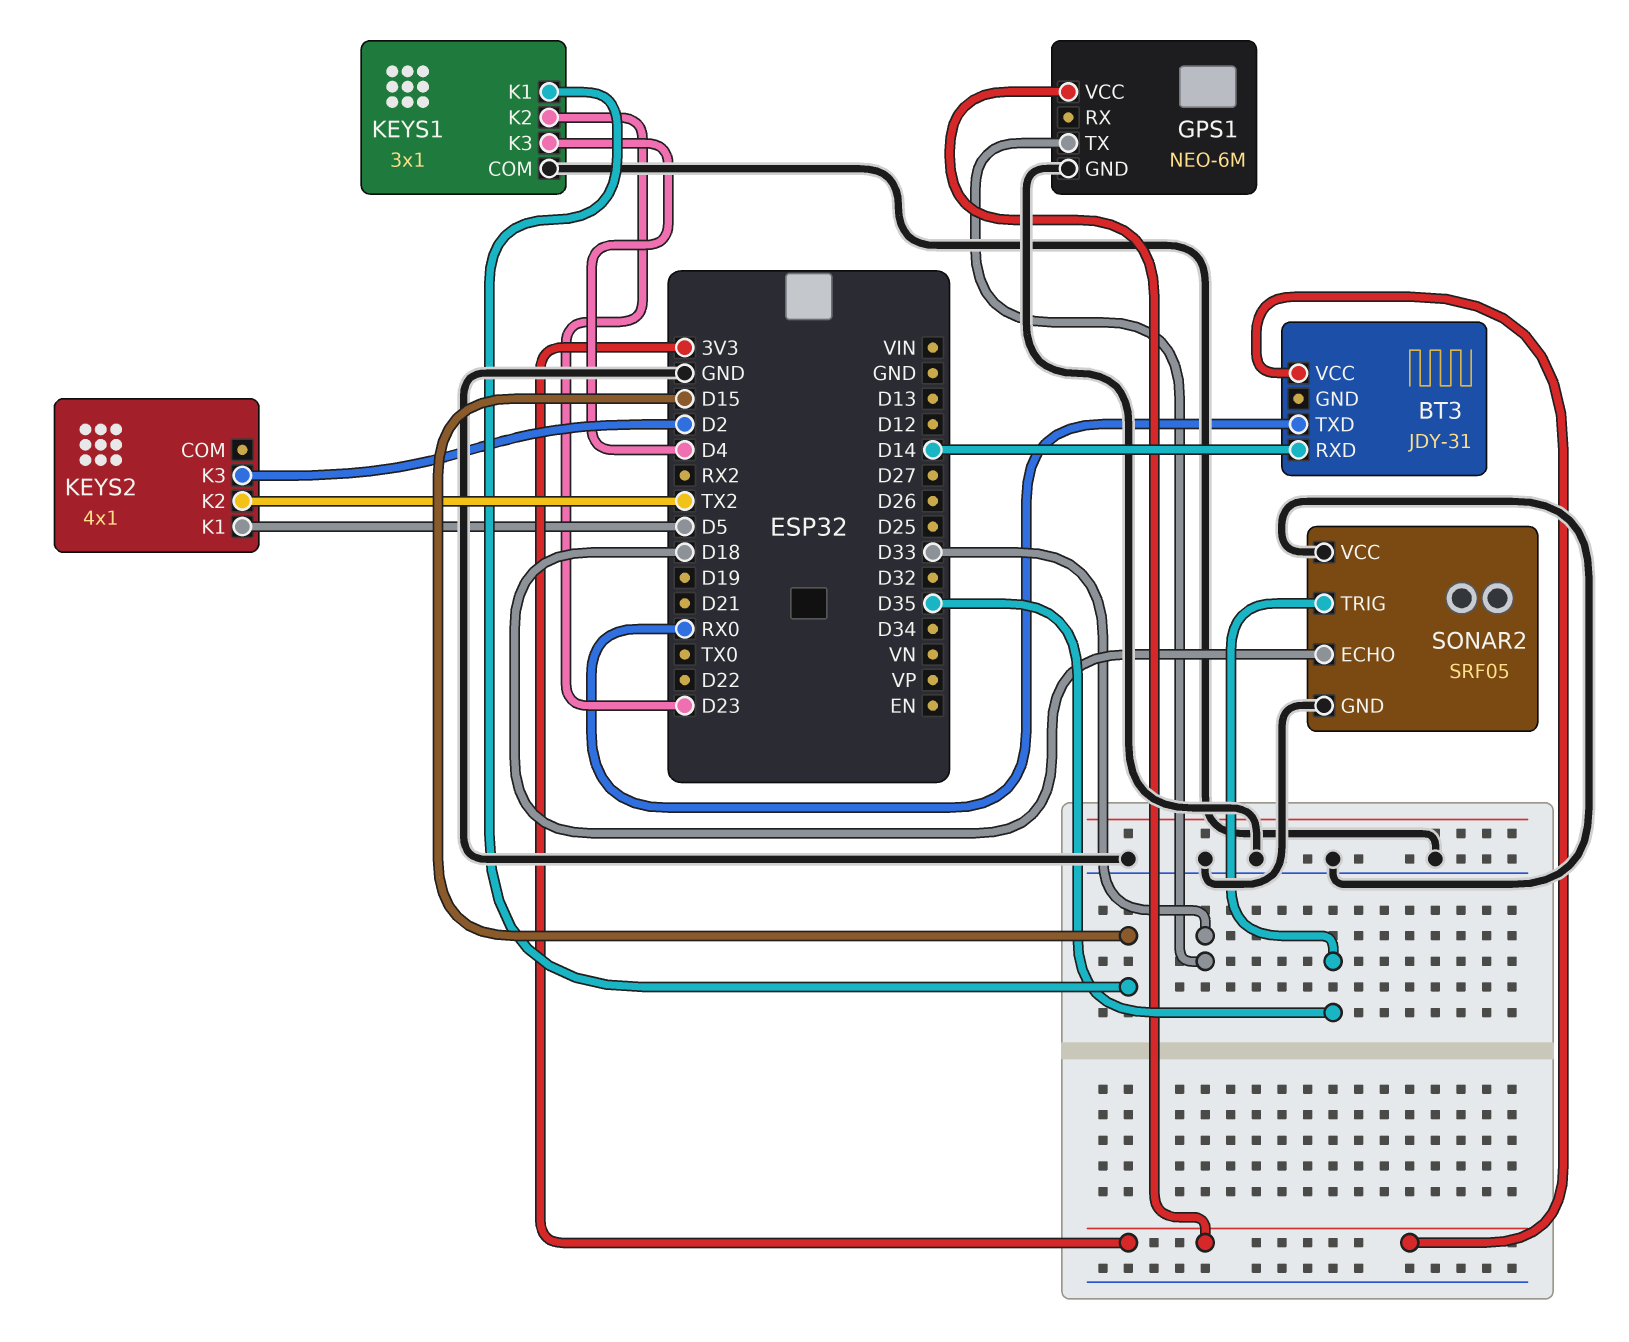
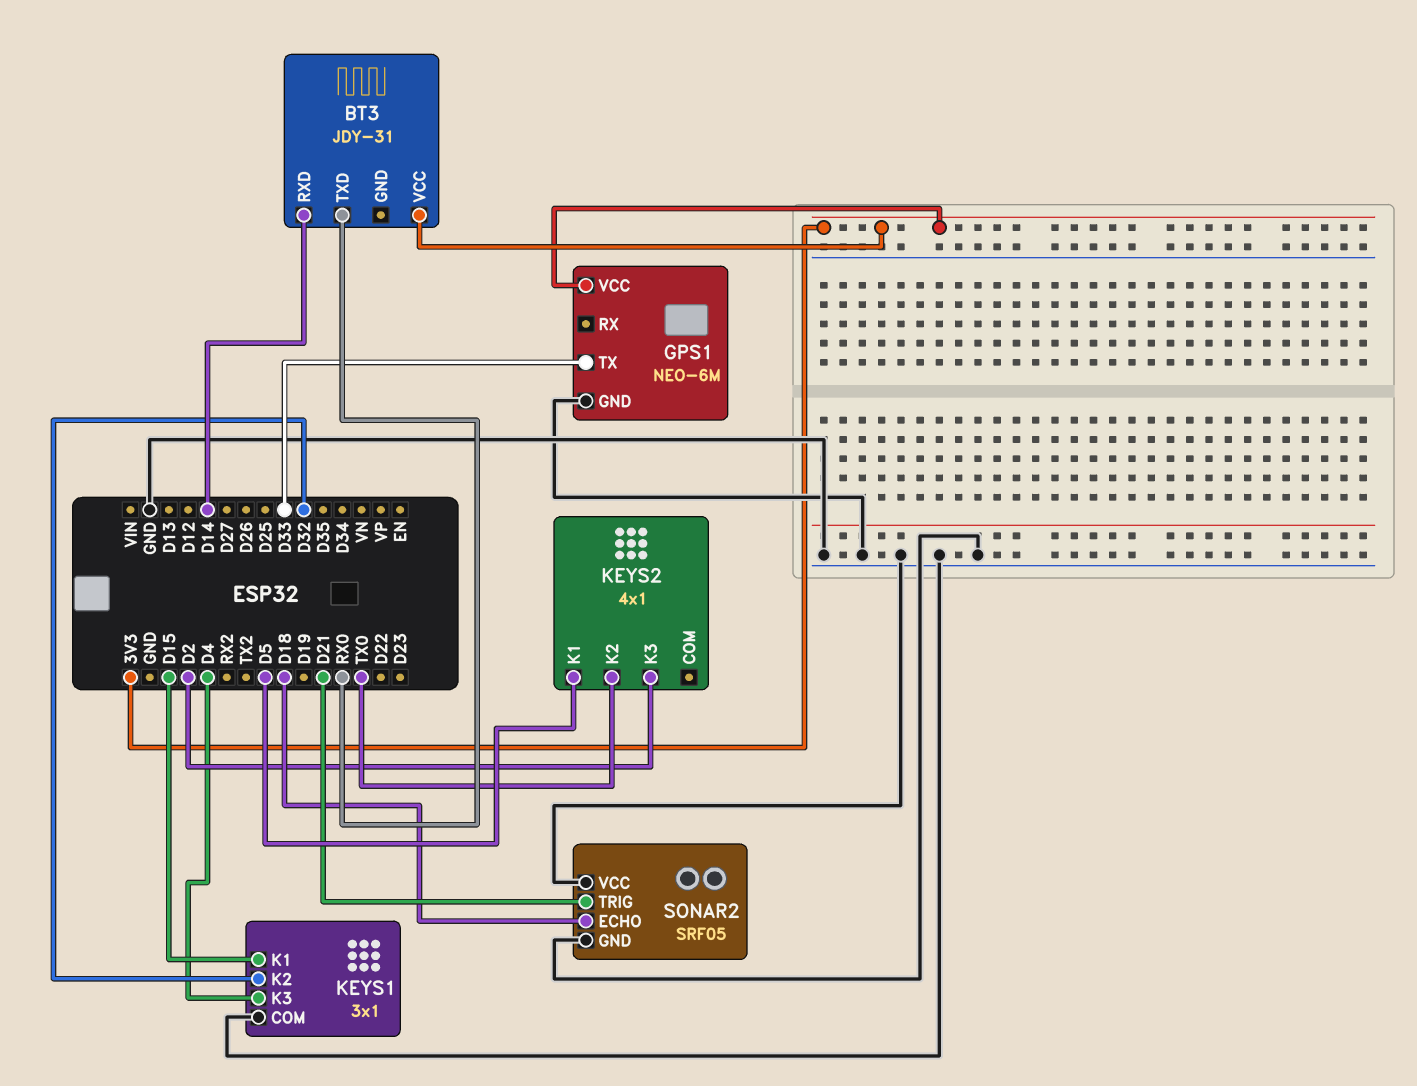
KEYS1 pin K2: D23 -> D32
KEYS2 pin K2: TX2 -> TX0
SONAR2 pin TRIG: D35 -> D21

